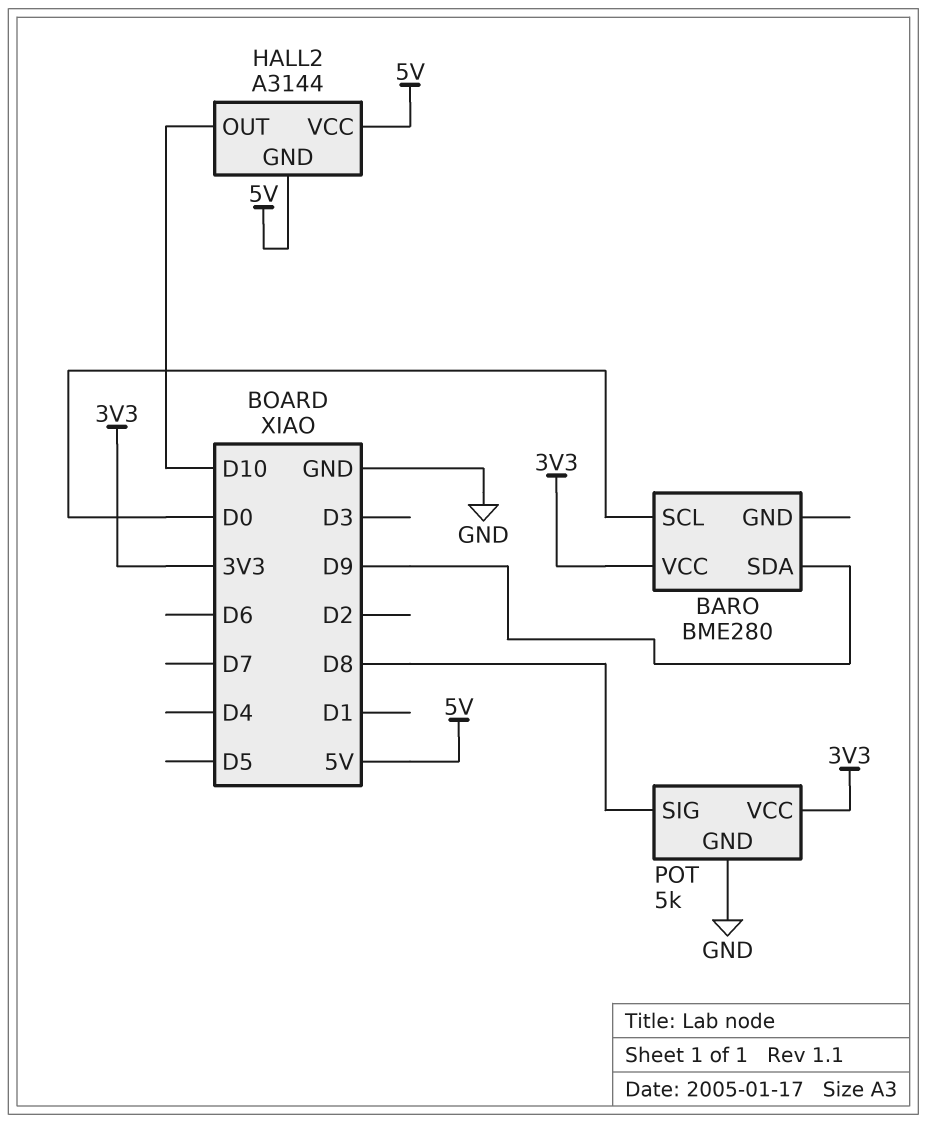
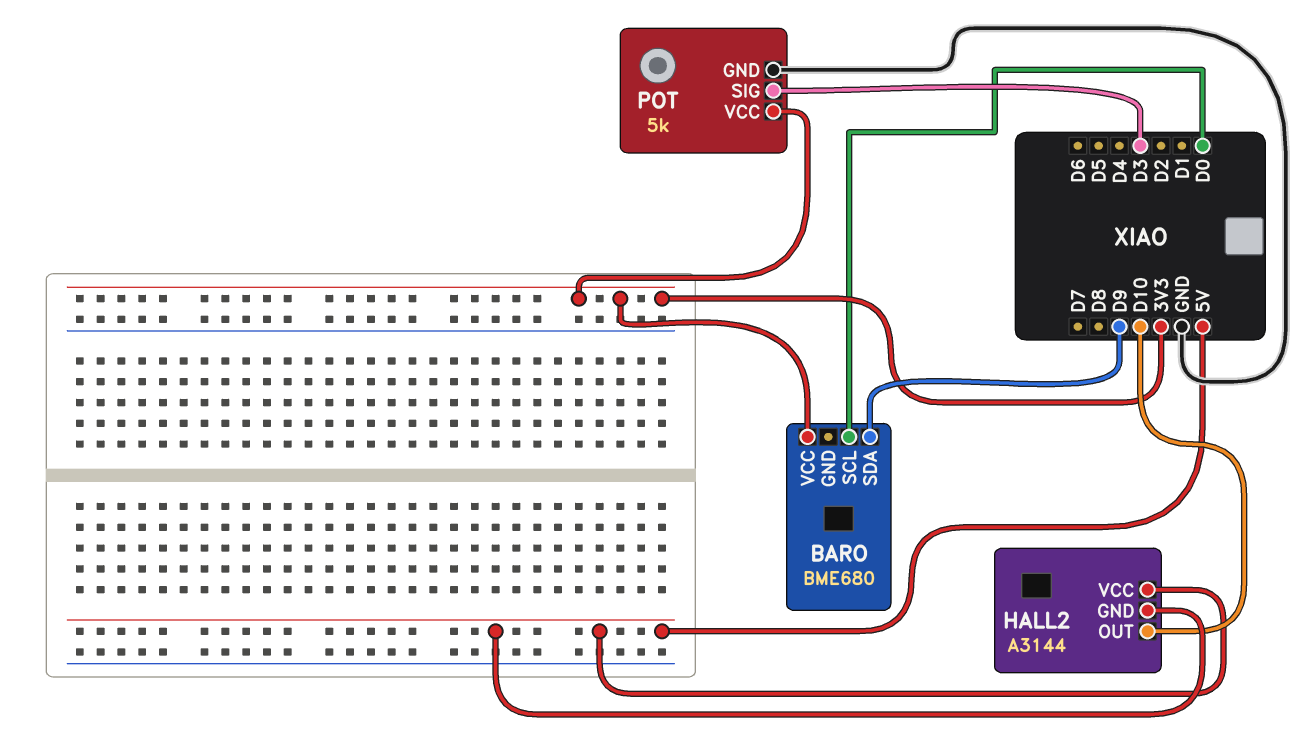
BARO: BME280 -> BME680
POT pin SIG: D8 -> D3

